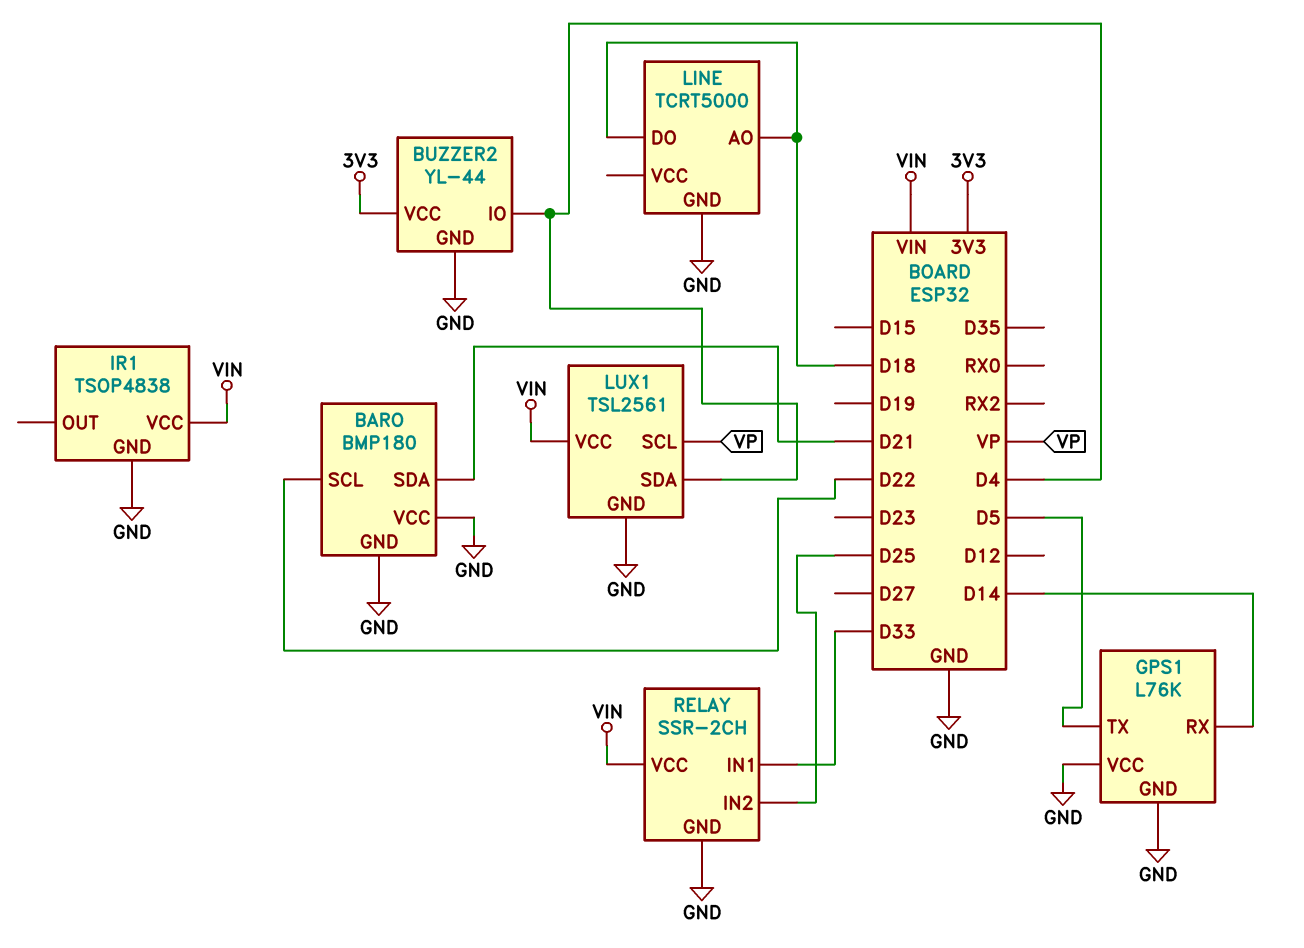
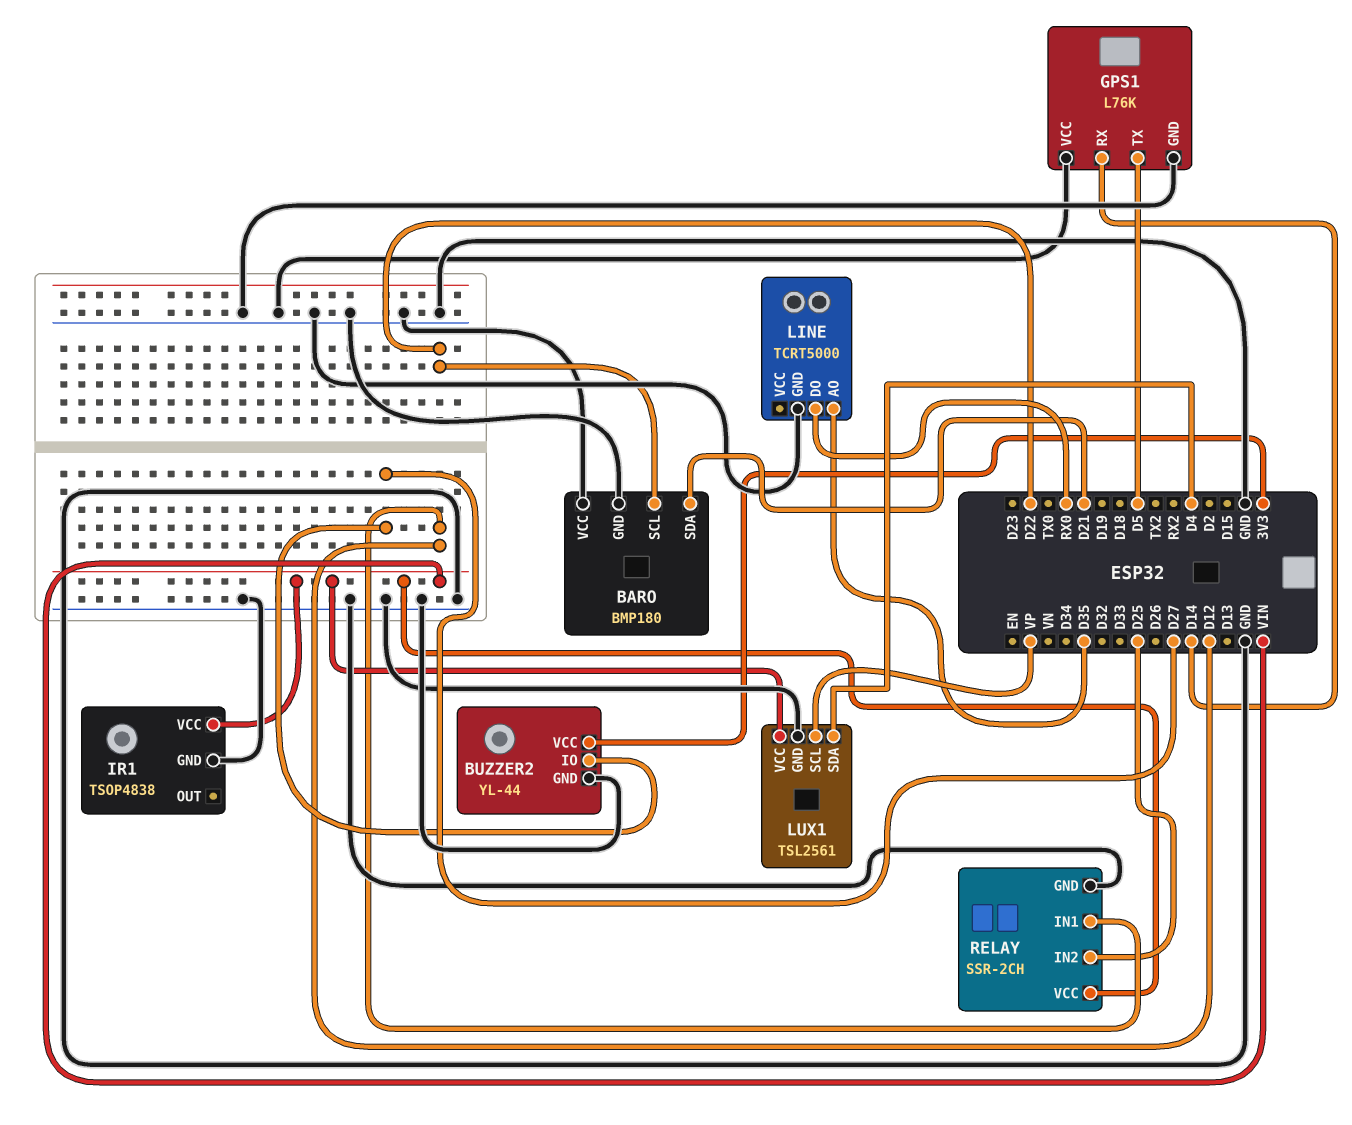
BUZZER2 pin IO: D4 -> D27
LINE pin AO: D18 -> D35
LINE pin DO: D18 -> RX0
RELAY pin IN1: D33 -> D12

